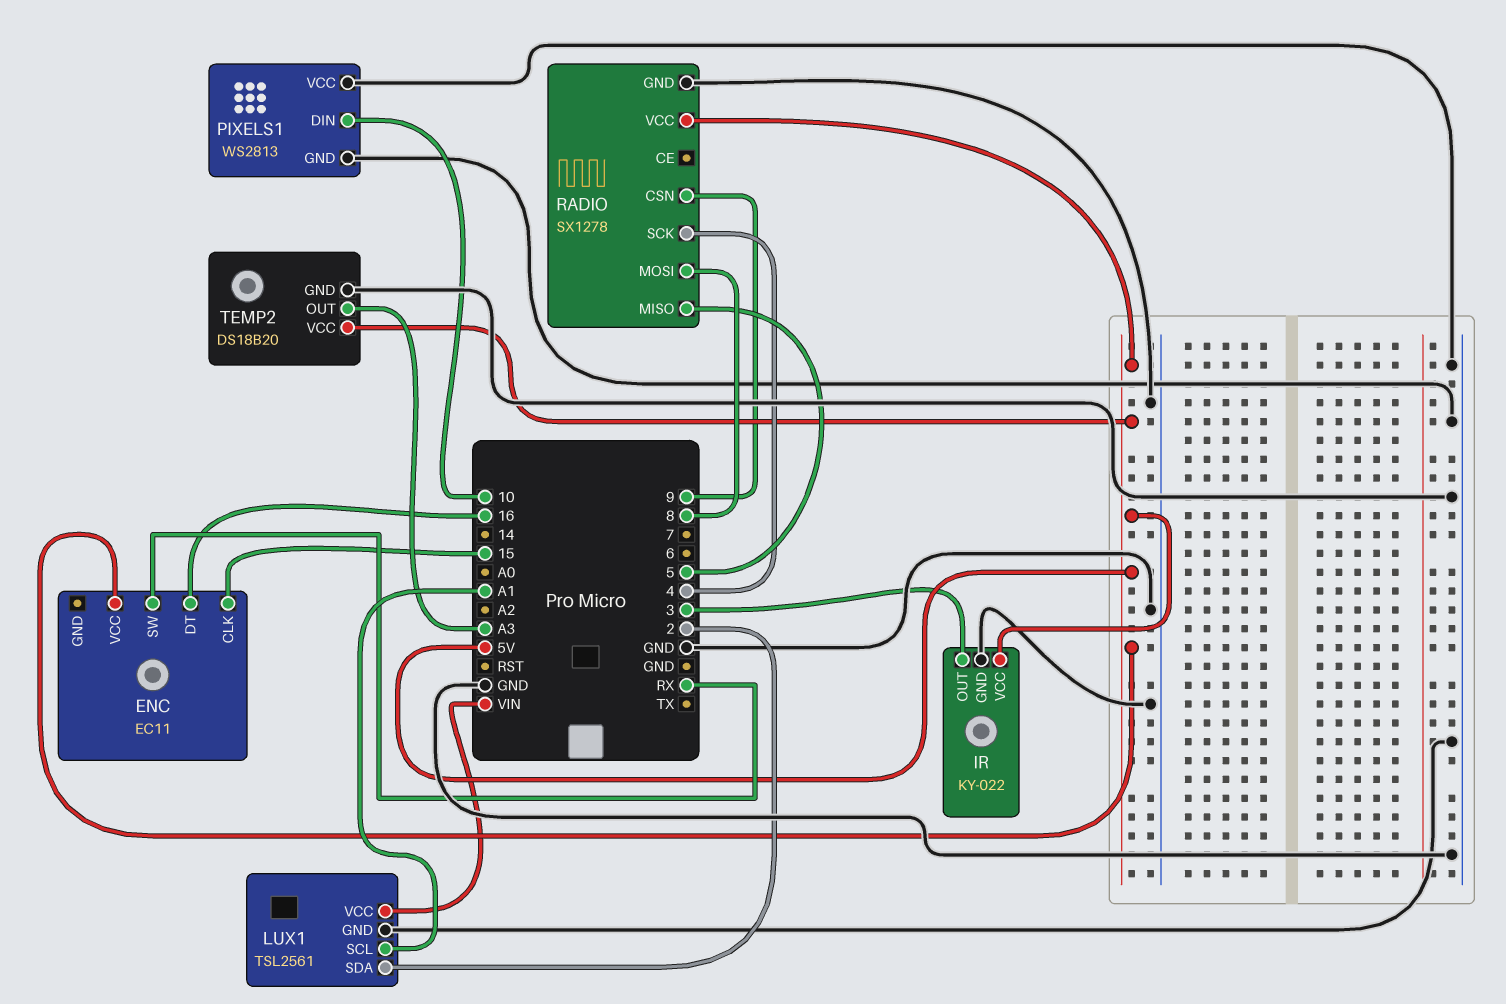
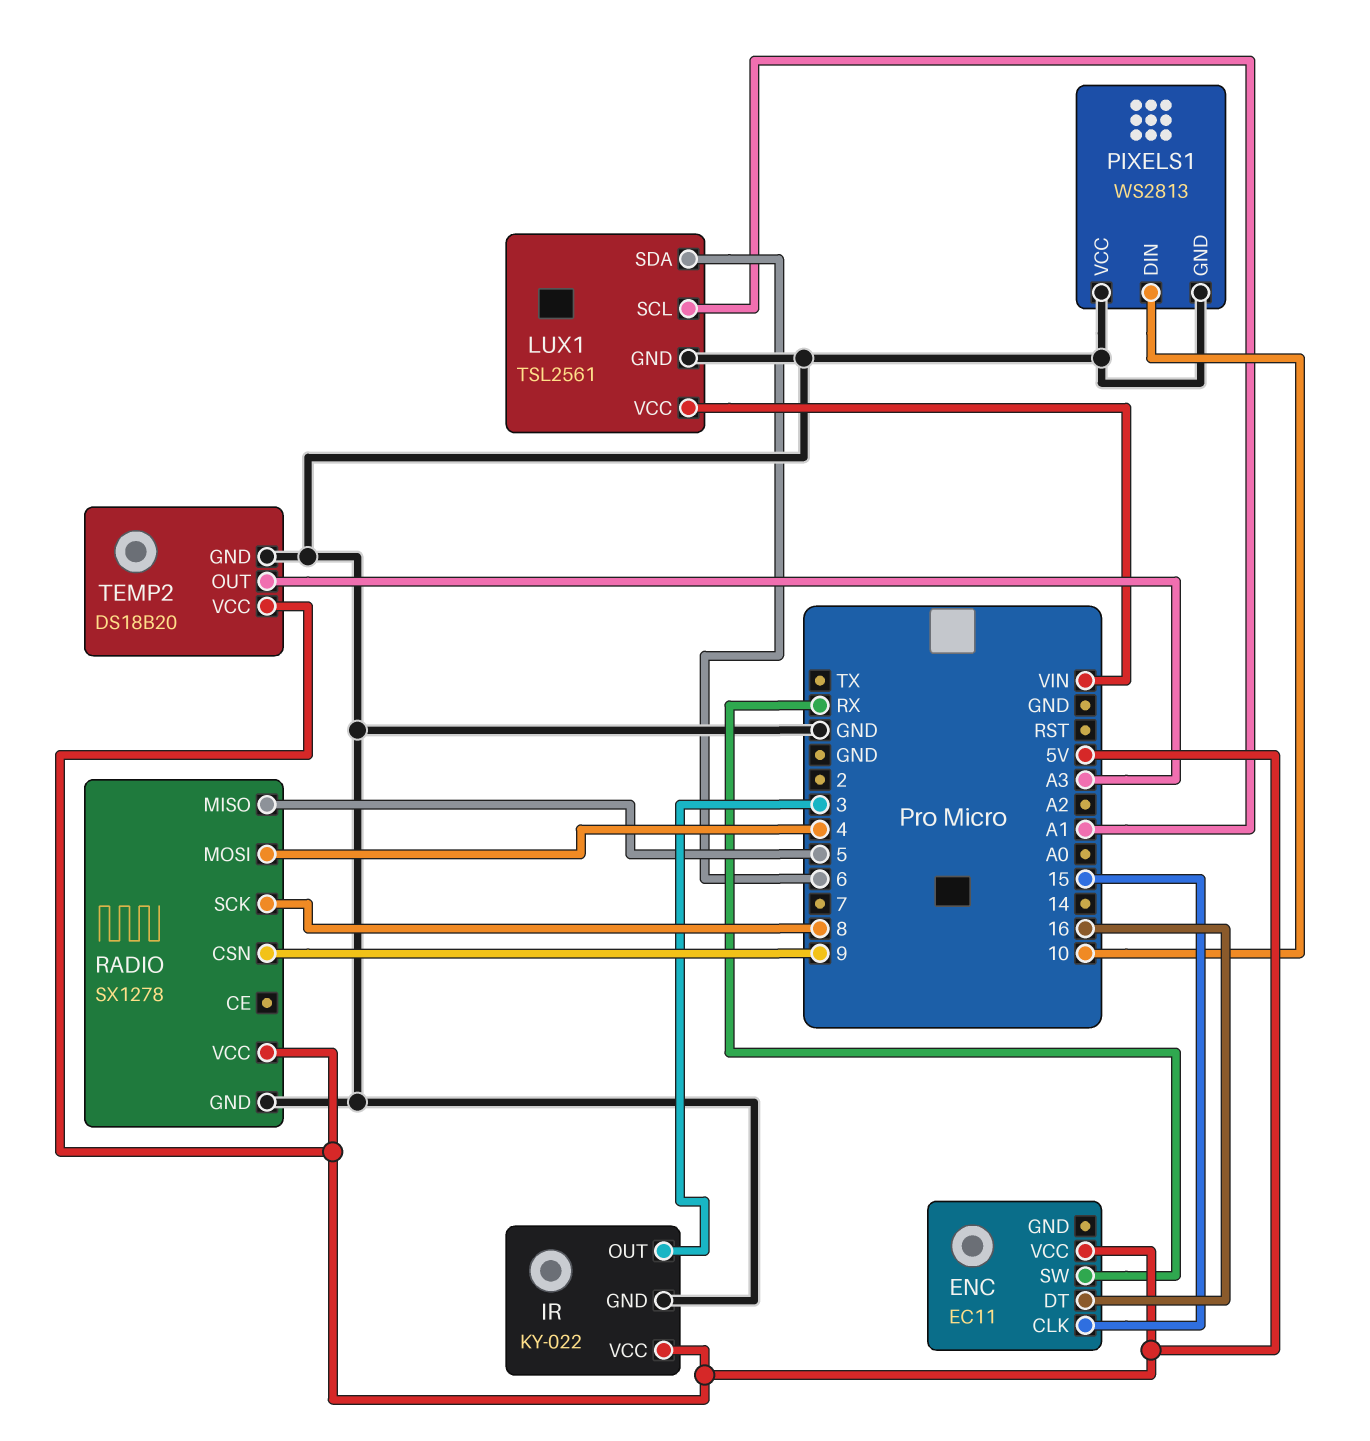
LUX1 pin SDA: 2 -> 6
RADIO pin MOSI: 8 -> 4
RADIO pin SCK: 4 -> 8

